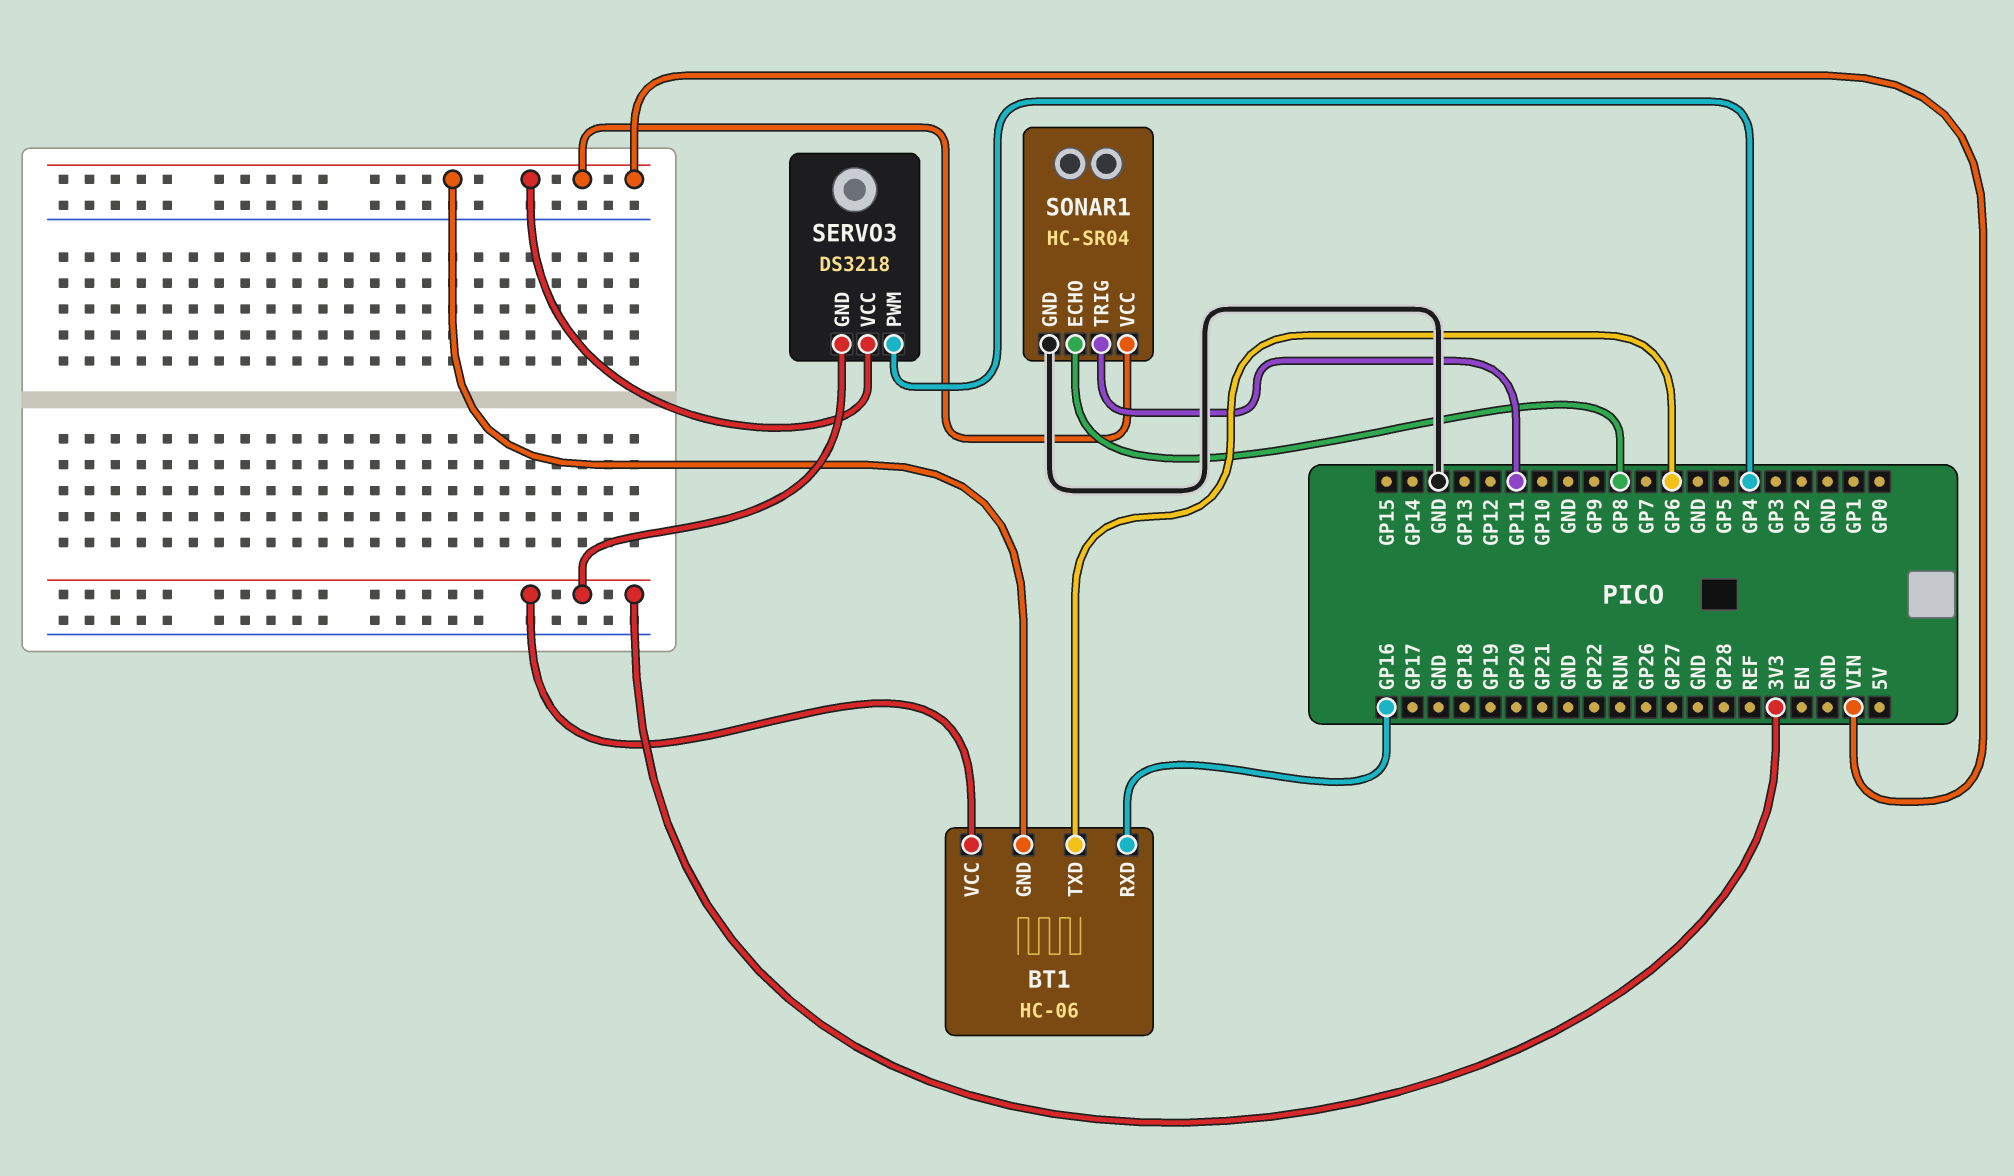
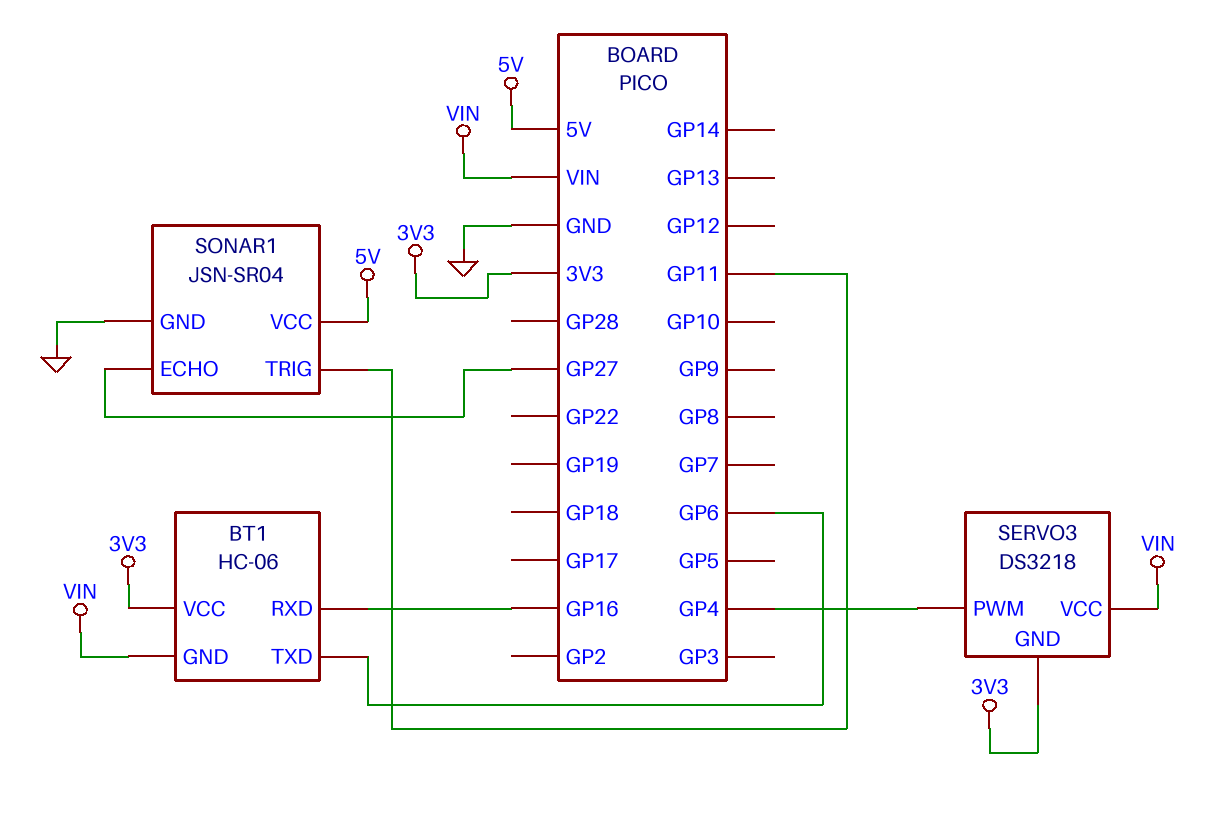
SONAR1: HC-SR04 -> JSN-SR04
SONAR1 pin ECHO: GP8 -> GP27
SONAR1 pin VCC: VIN -> 5V

